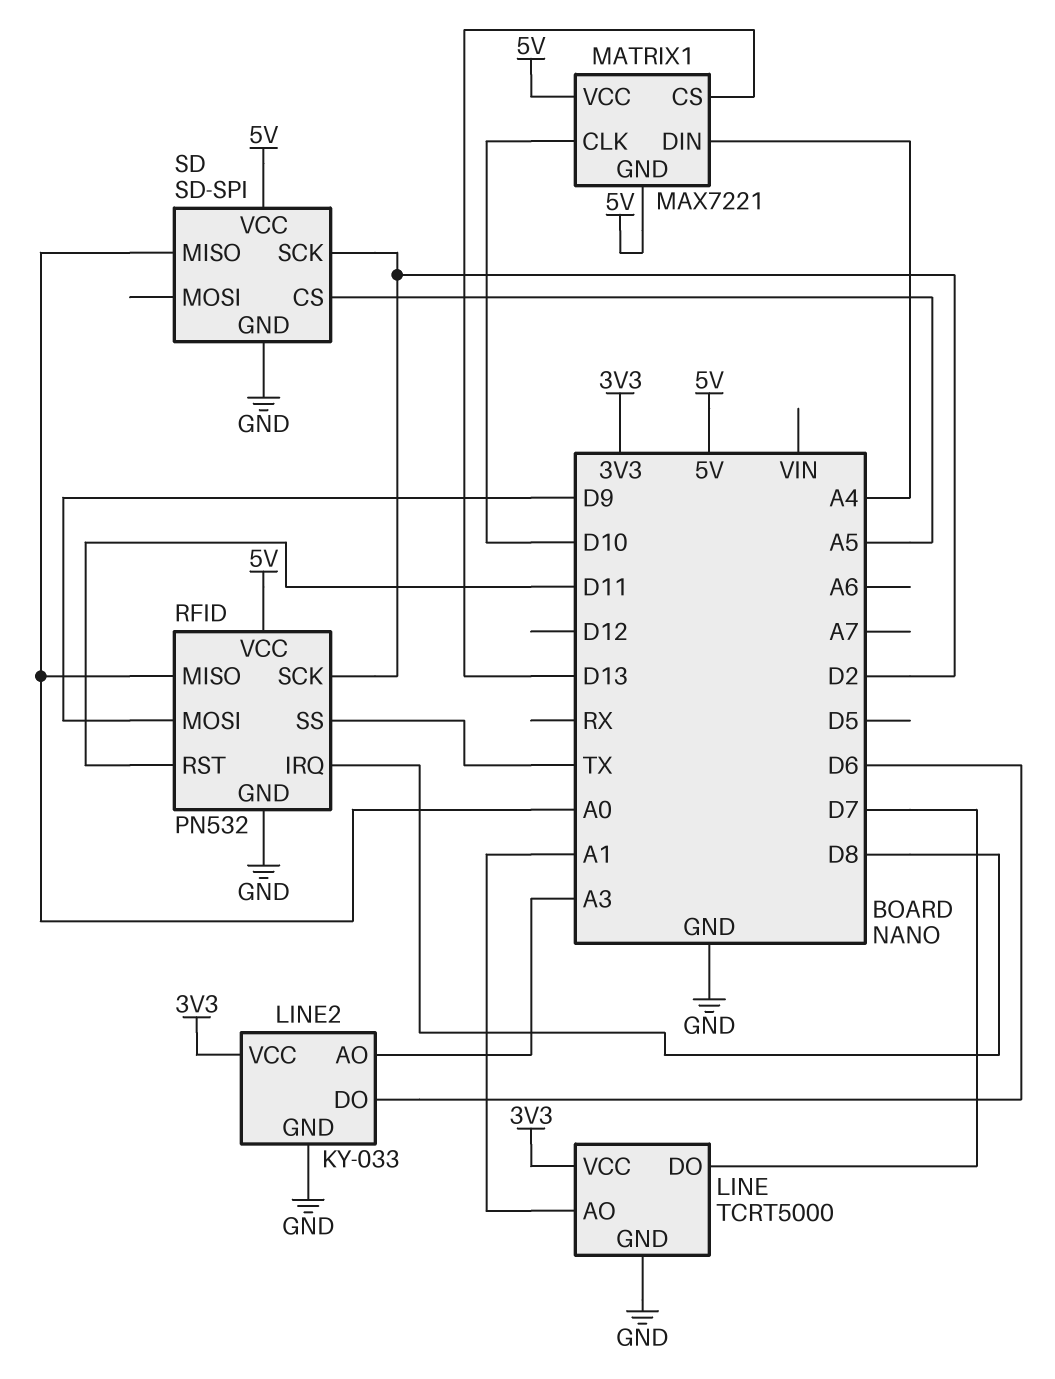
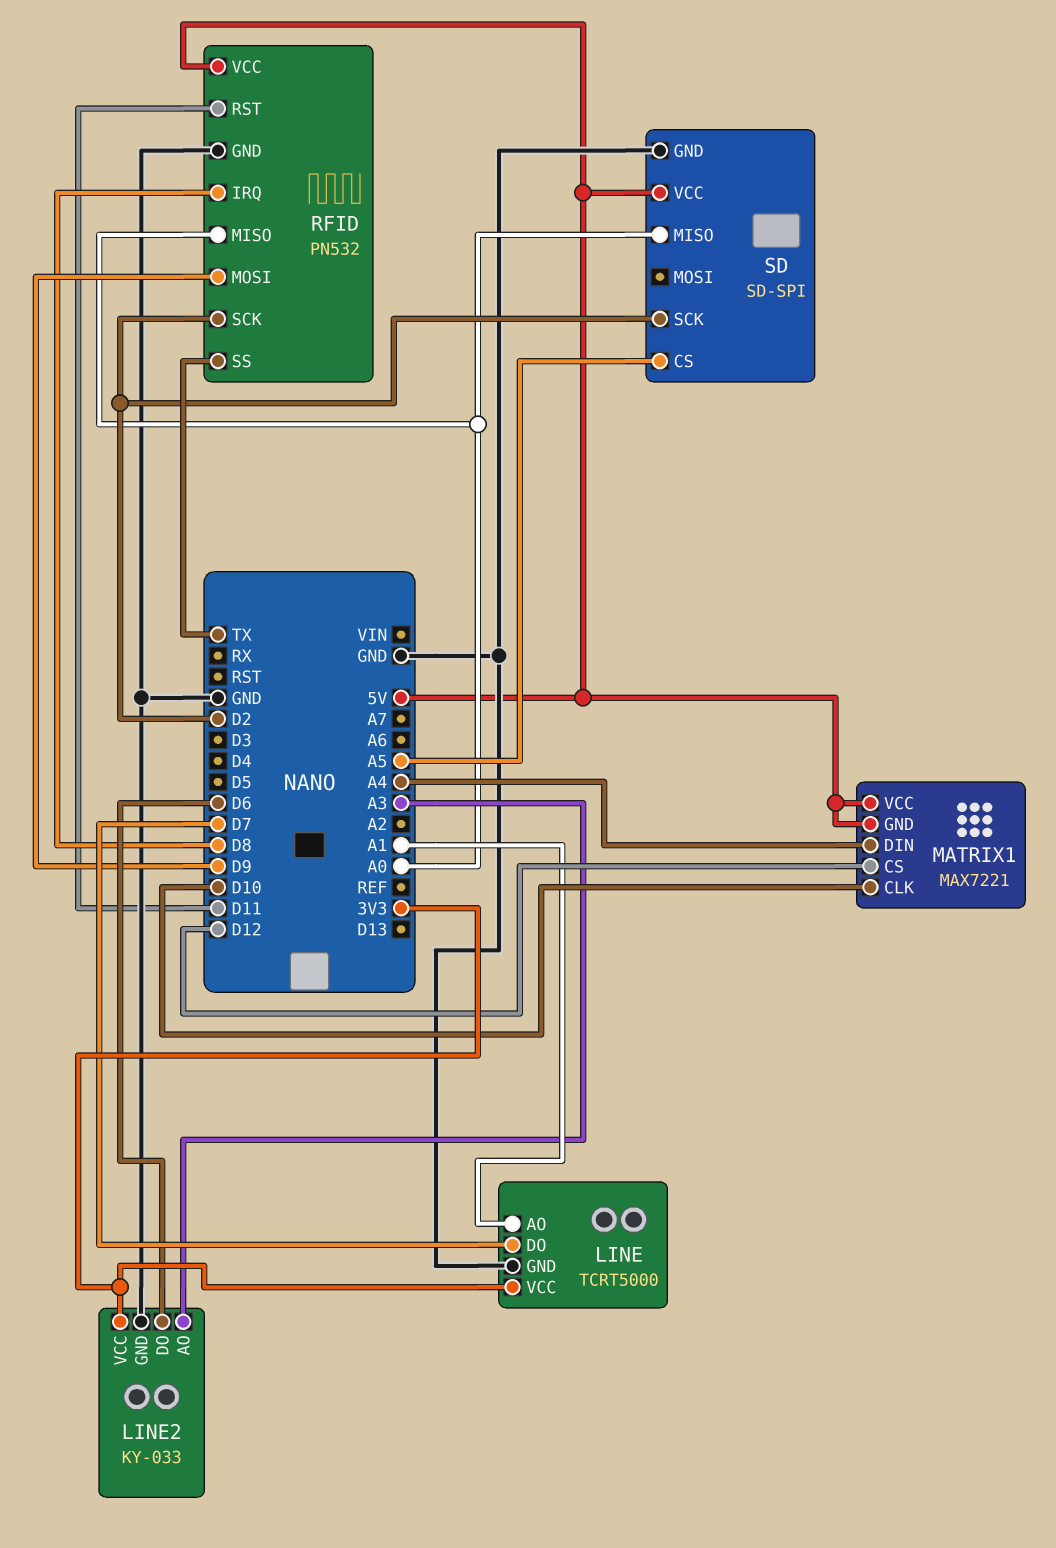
MATRIX1 pin CS: D13 -> D12

